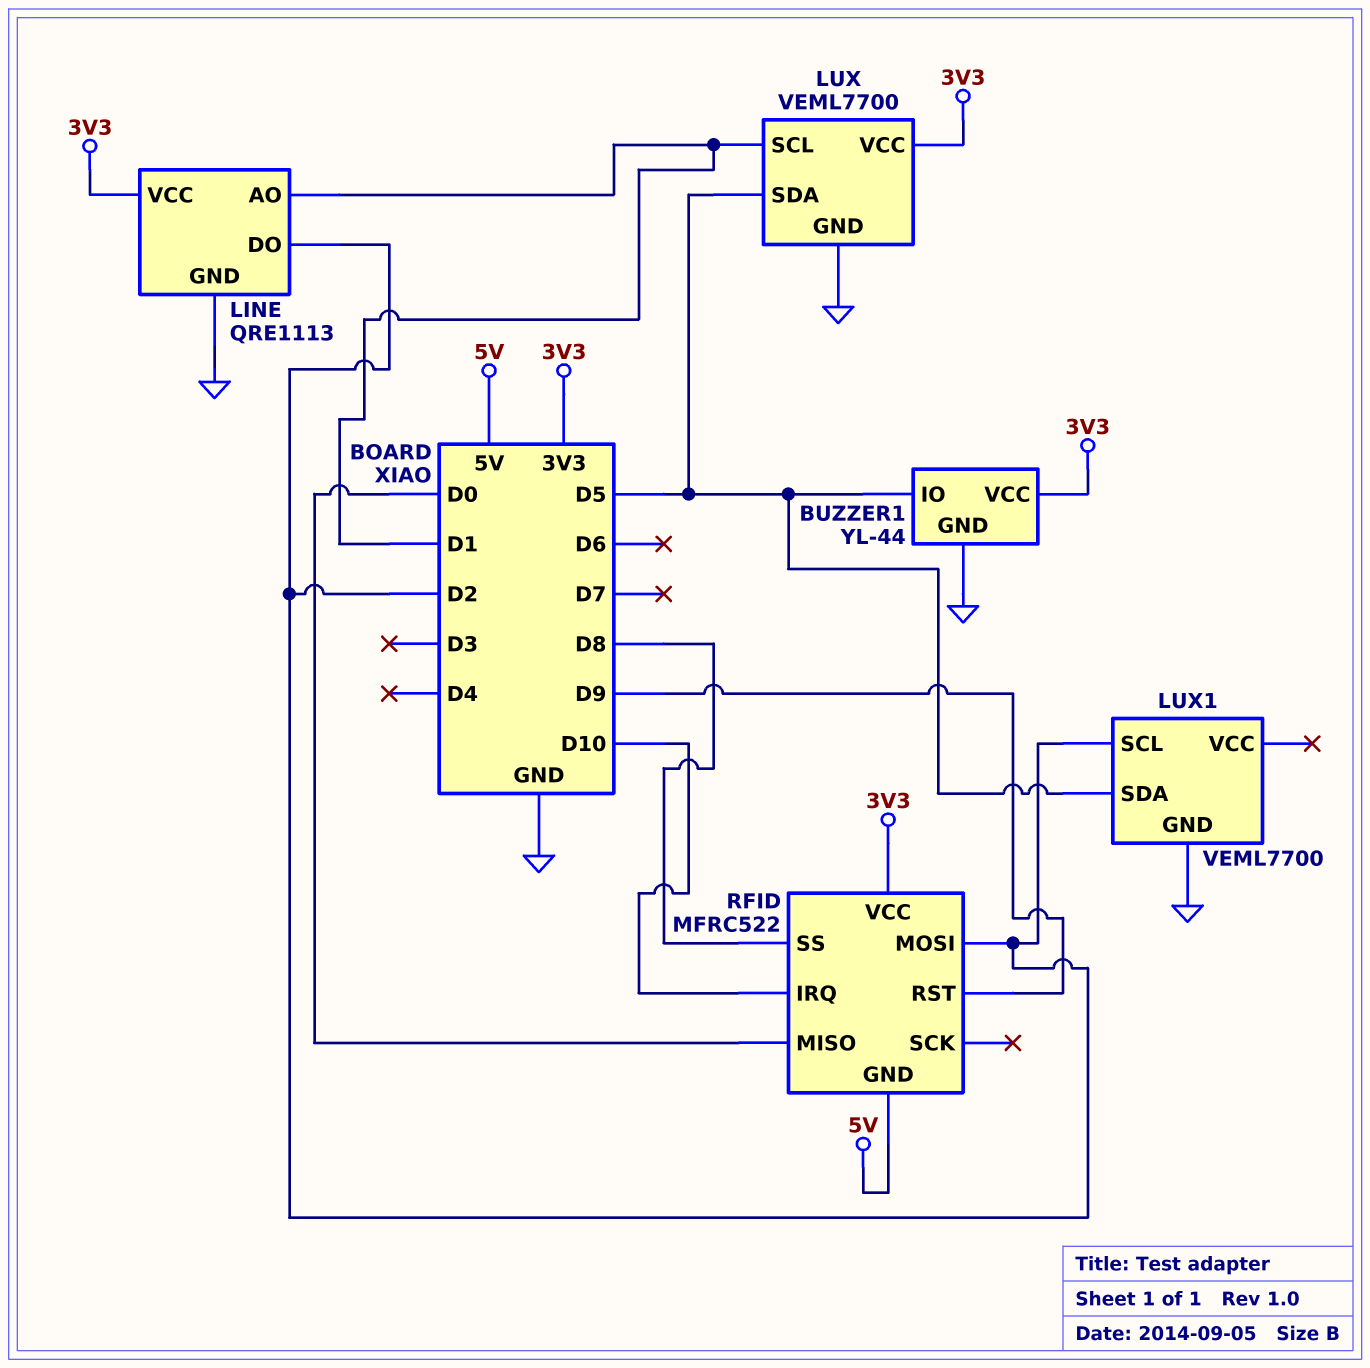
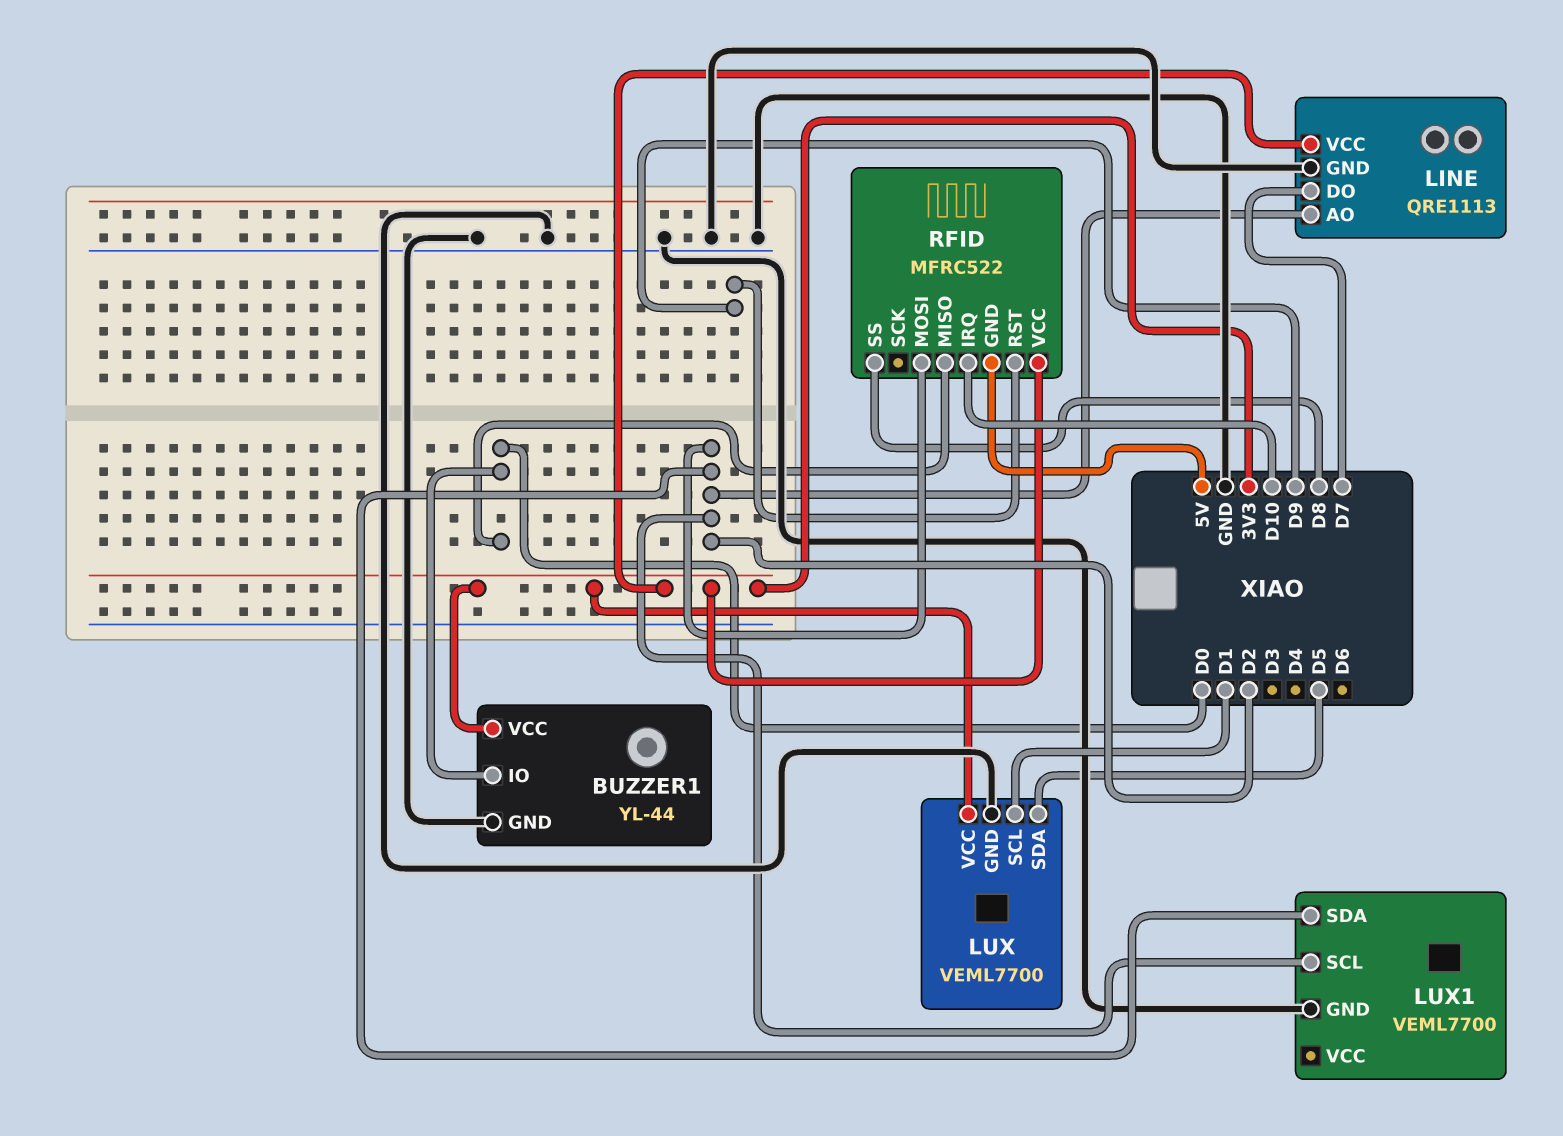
BUZZER1 pin IO: D5 -> D0
LINE pin AO: D1 -> D2
LINE pin DO: D2 -> D7
LUX1 pin SDA: D5 -> D2

